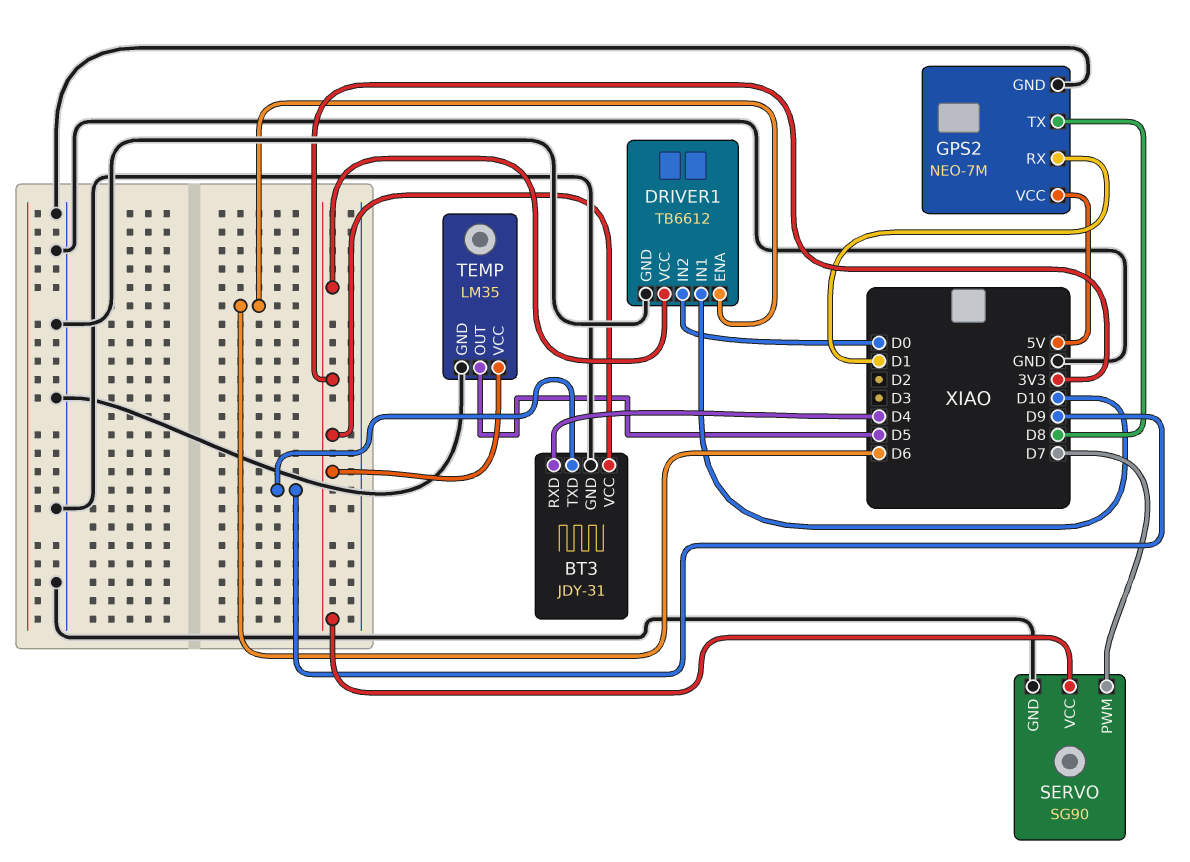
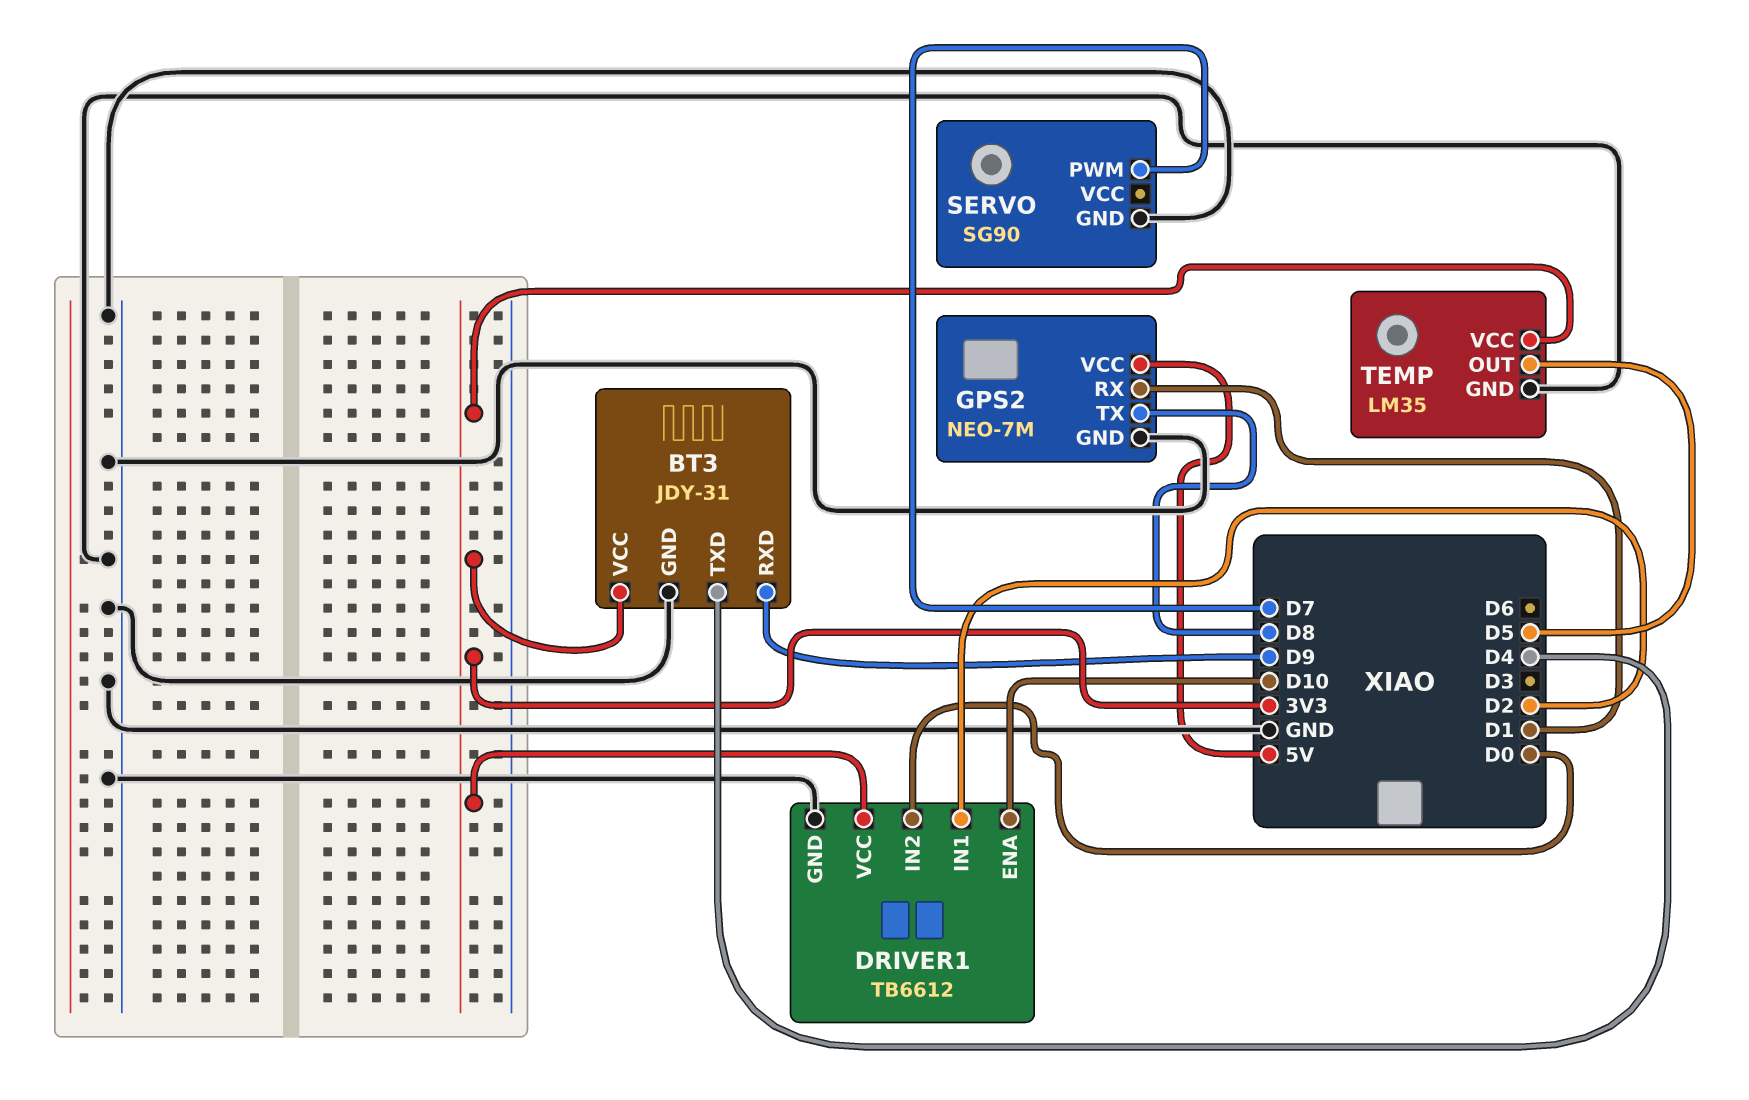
BT3 pin RXD: D4 -> D9
BT3 pin TXD: D9 -> D4
DRIVER1 pin ENA: D6 -> D10
DRIVER1 pin IN1: D10 -> D2
SERVO pin VCC: 3V3 -> none

